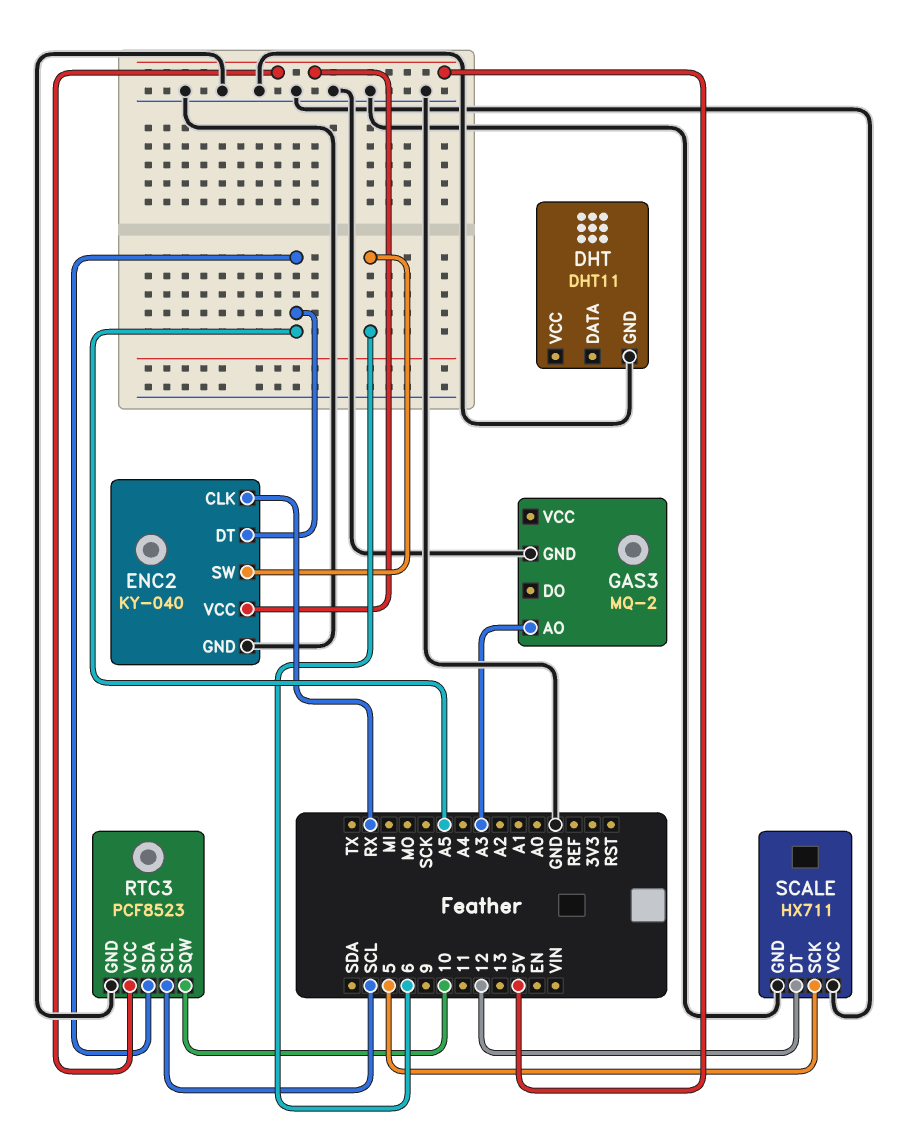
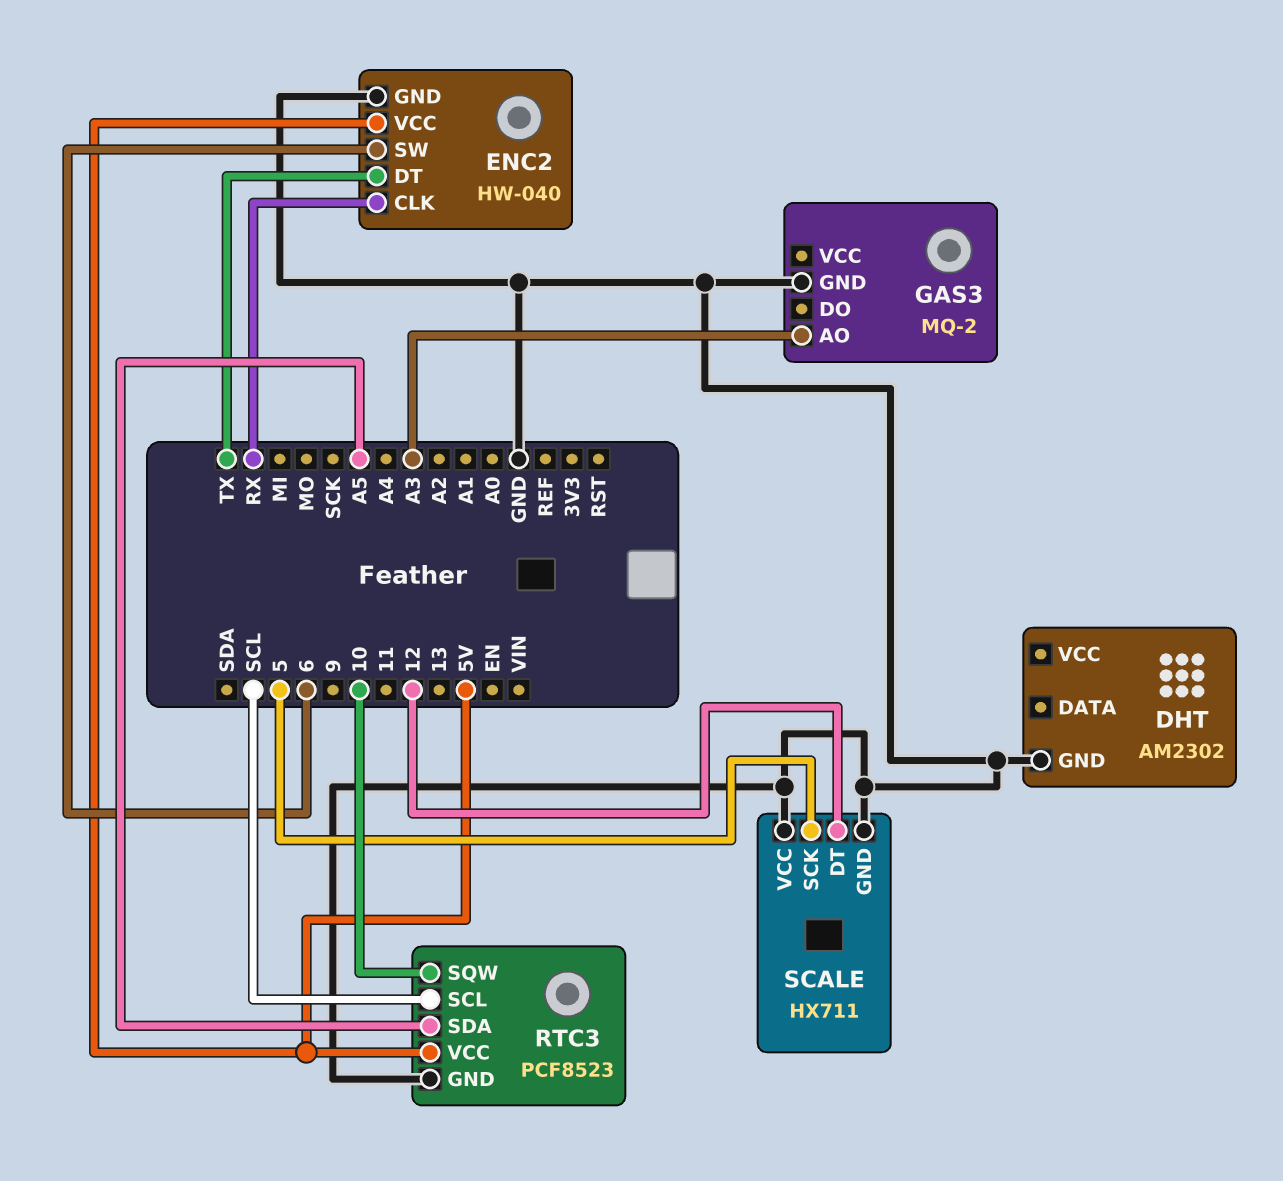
DHT: DHT11 -> AM2302
ENC2: KY-040 -> HW-040
ENC2 pin DT: A5 -> TX

